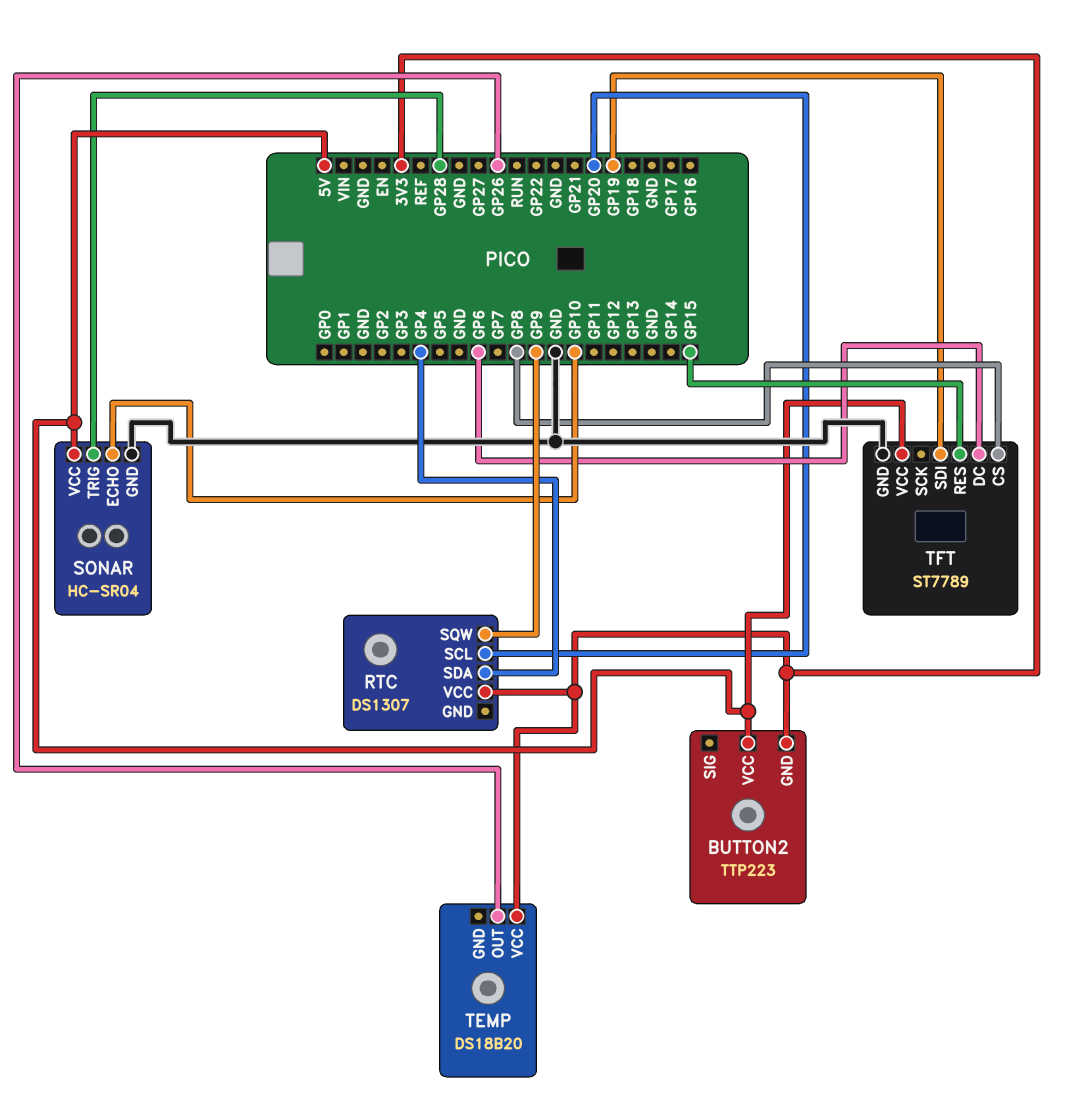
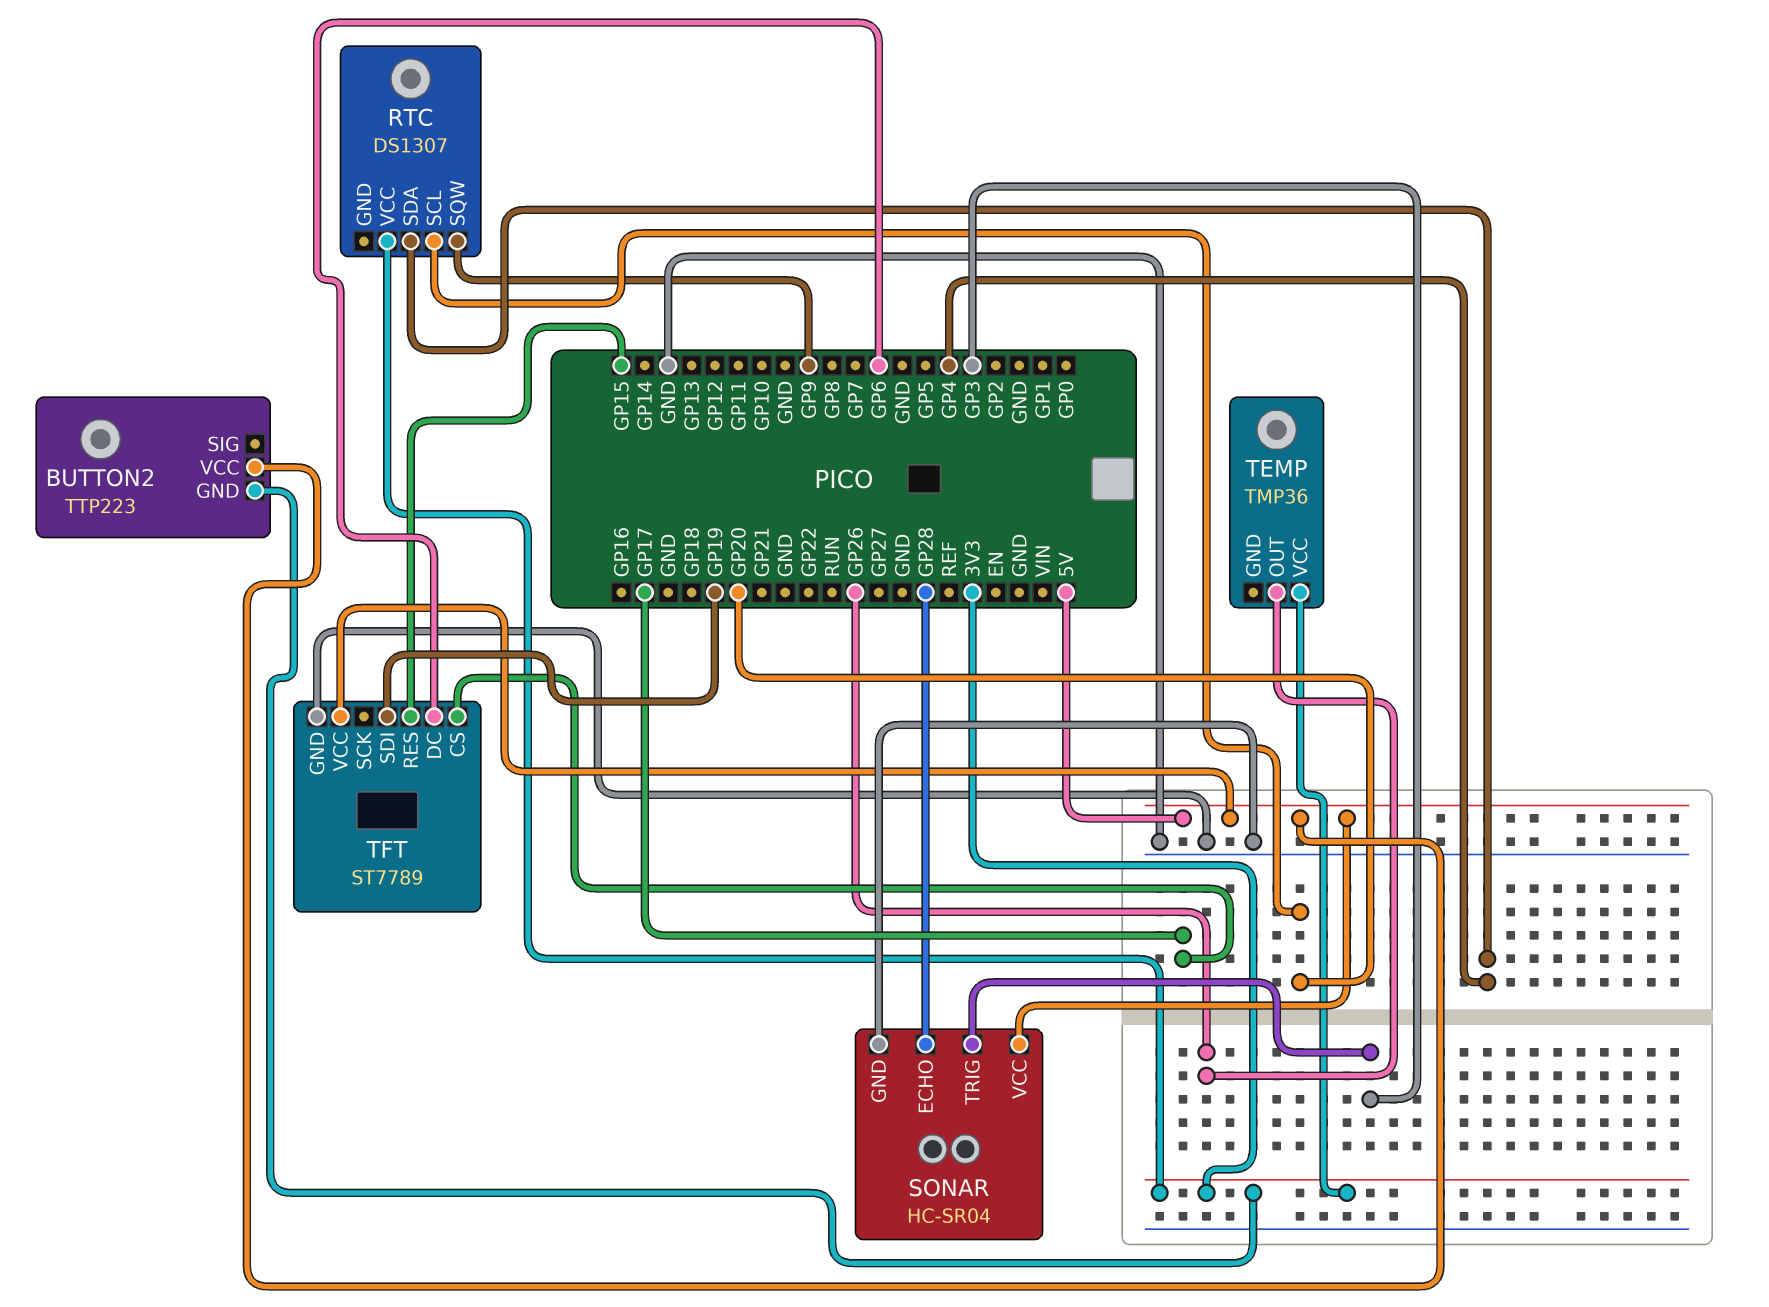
SONAR pin ECHO: GP10 -> GP28
SONAR pin TRIG: GP28 -> GP3
TEMP: DS18B20 -> TMP36
TFT pin CS: GP8 -> GP17

